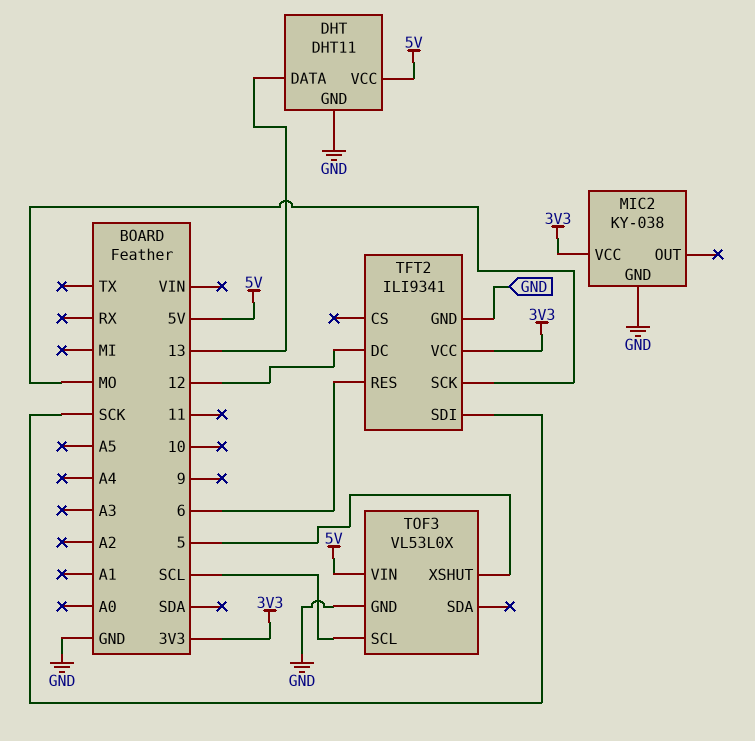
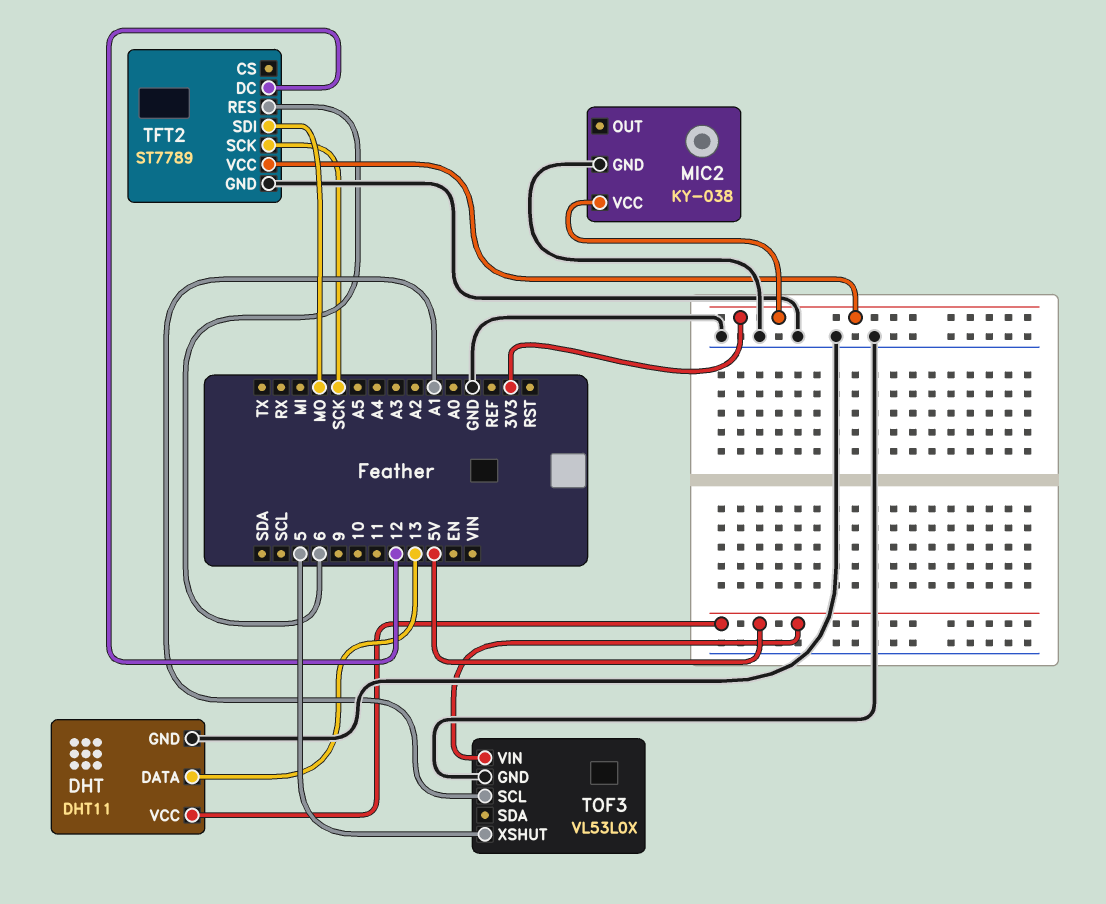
TFT2: ILI9341 -> ST7789
TFT2 pin SCK: MO -> SCK
TFT2 pin SDI: SCK -> MO
TOF3 pin SCL: SCL -> A1

